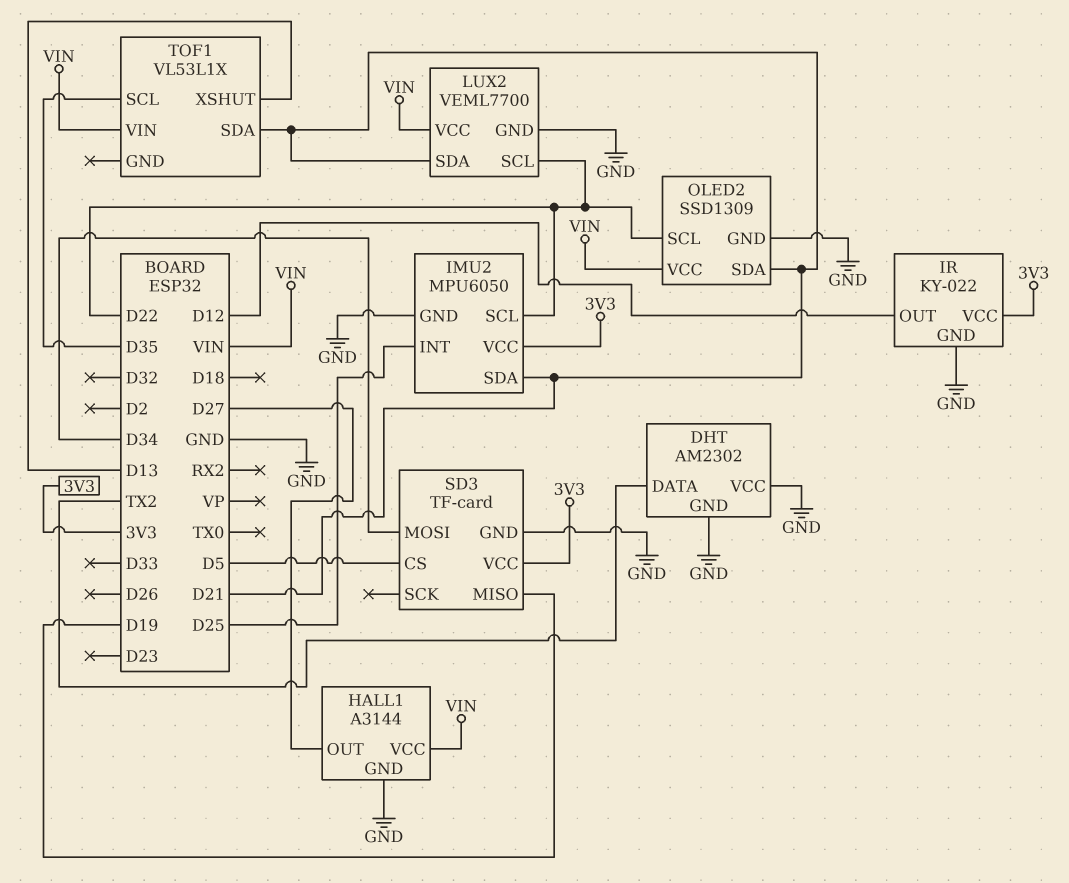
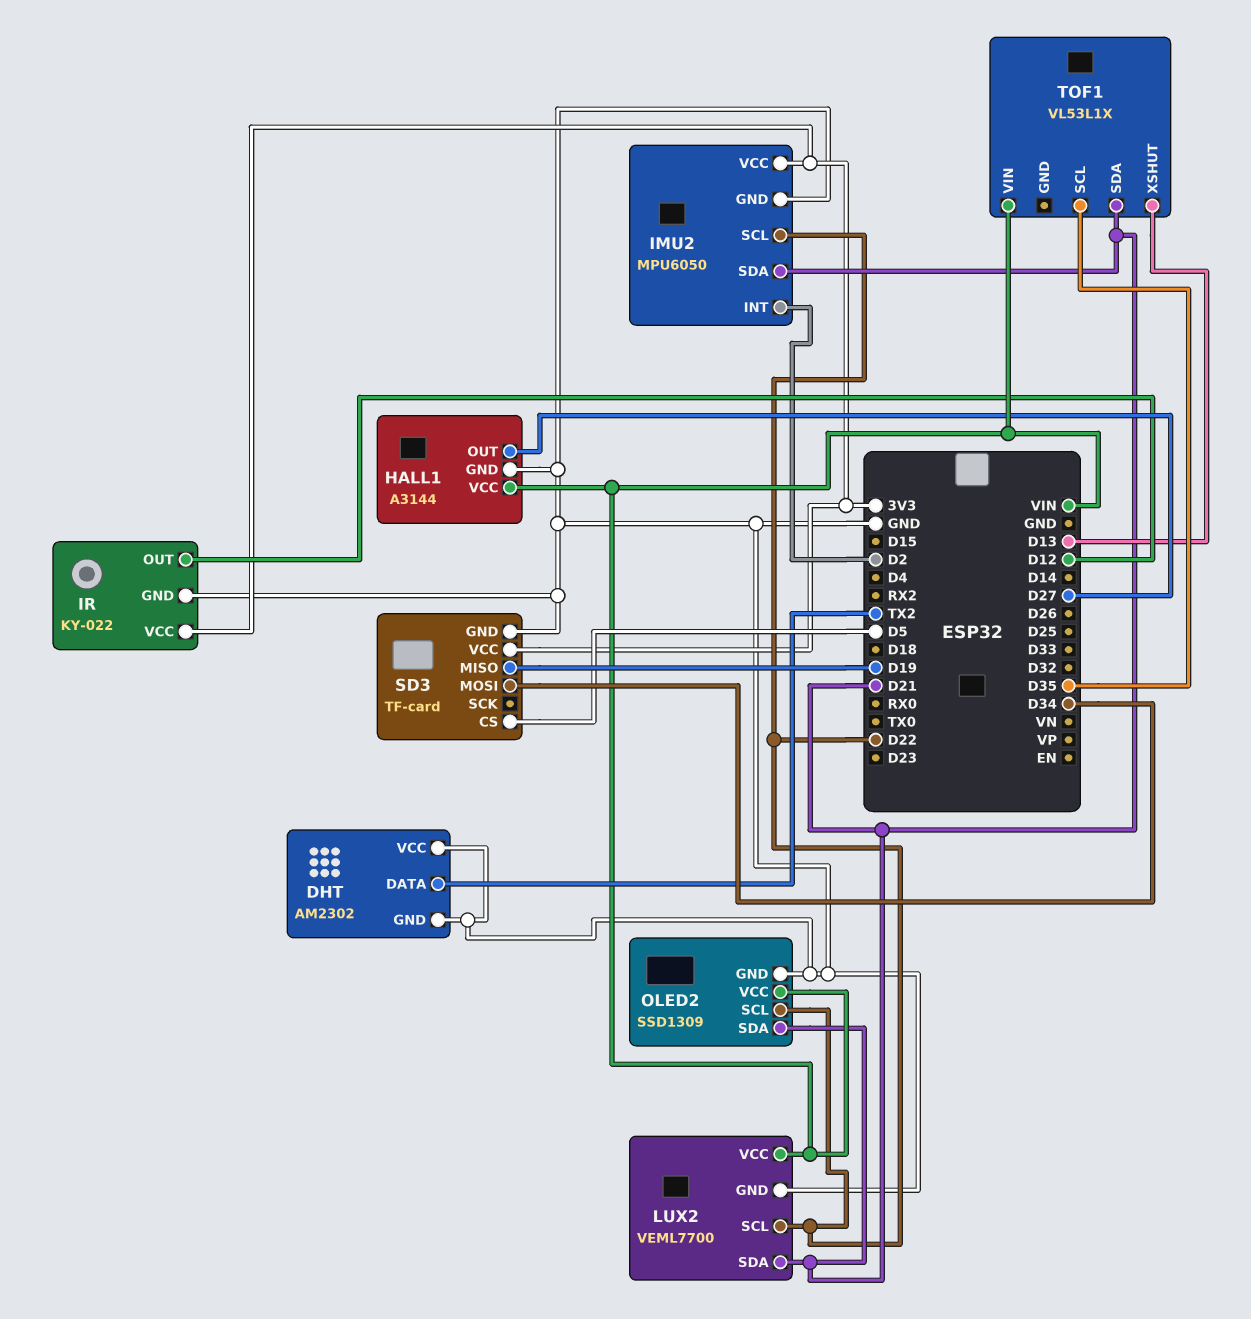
IMU2 pin INT: D25 -> D2

